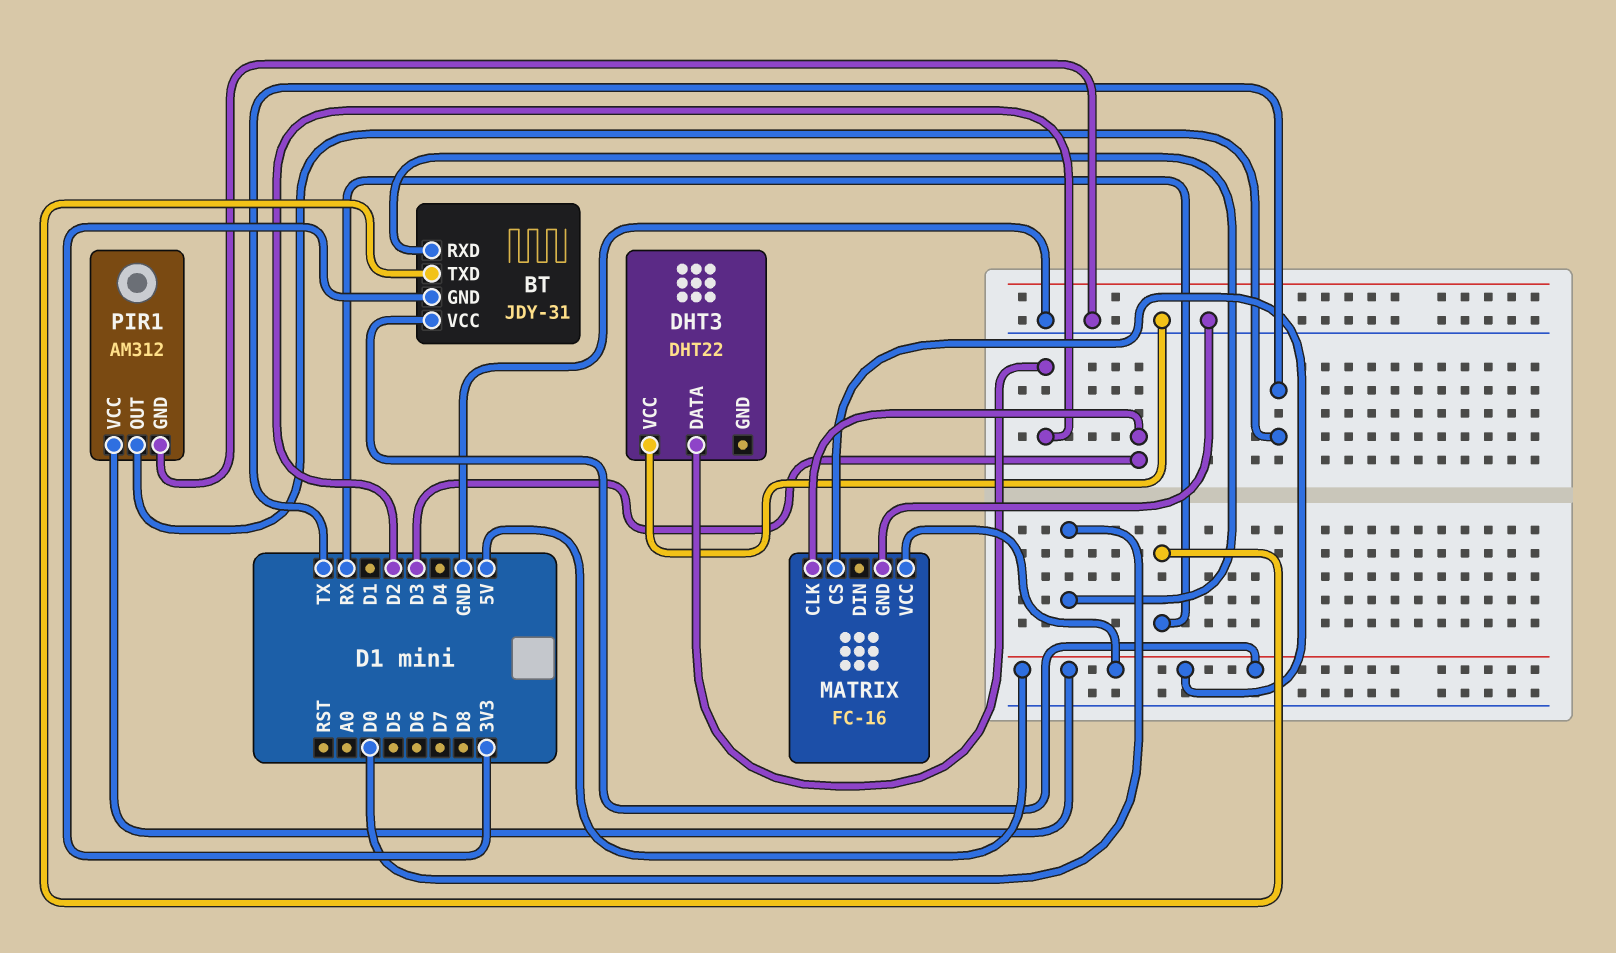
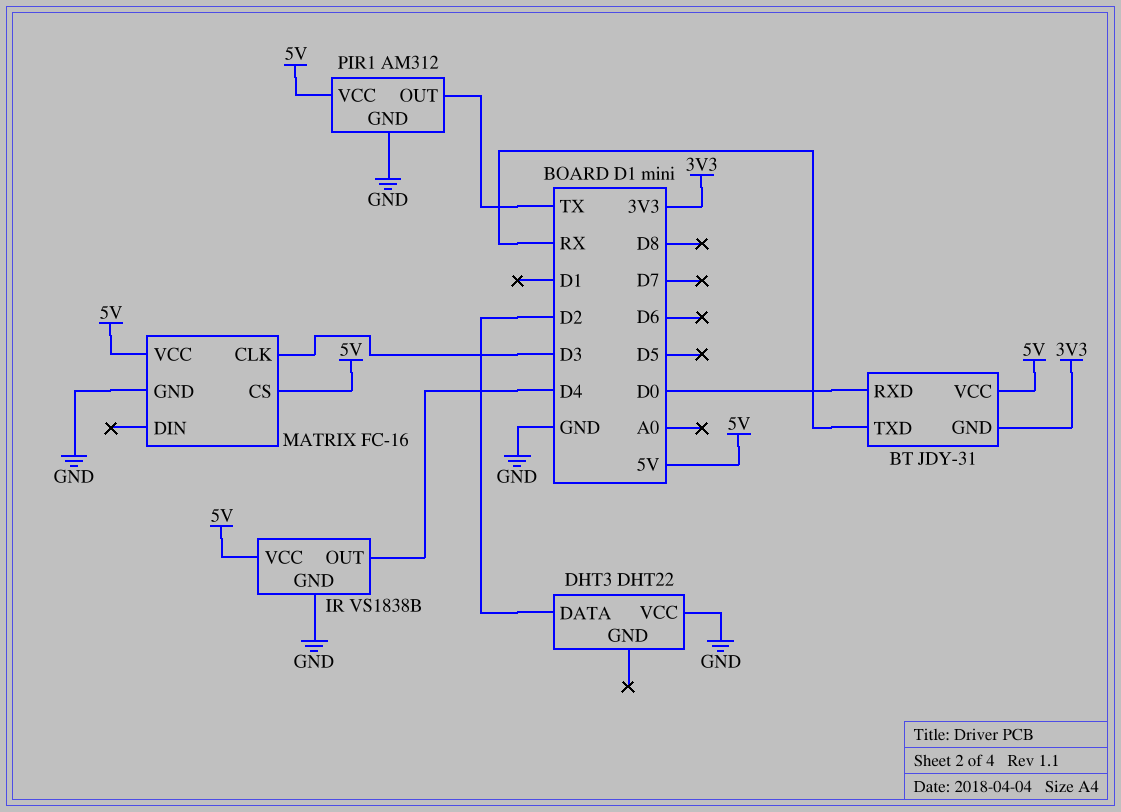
IR: none -> VS1838B
IR pin GND: none -> GND
IR pin OUT: none -> D4
IR pin VCC: none -> 5V

